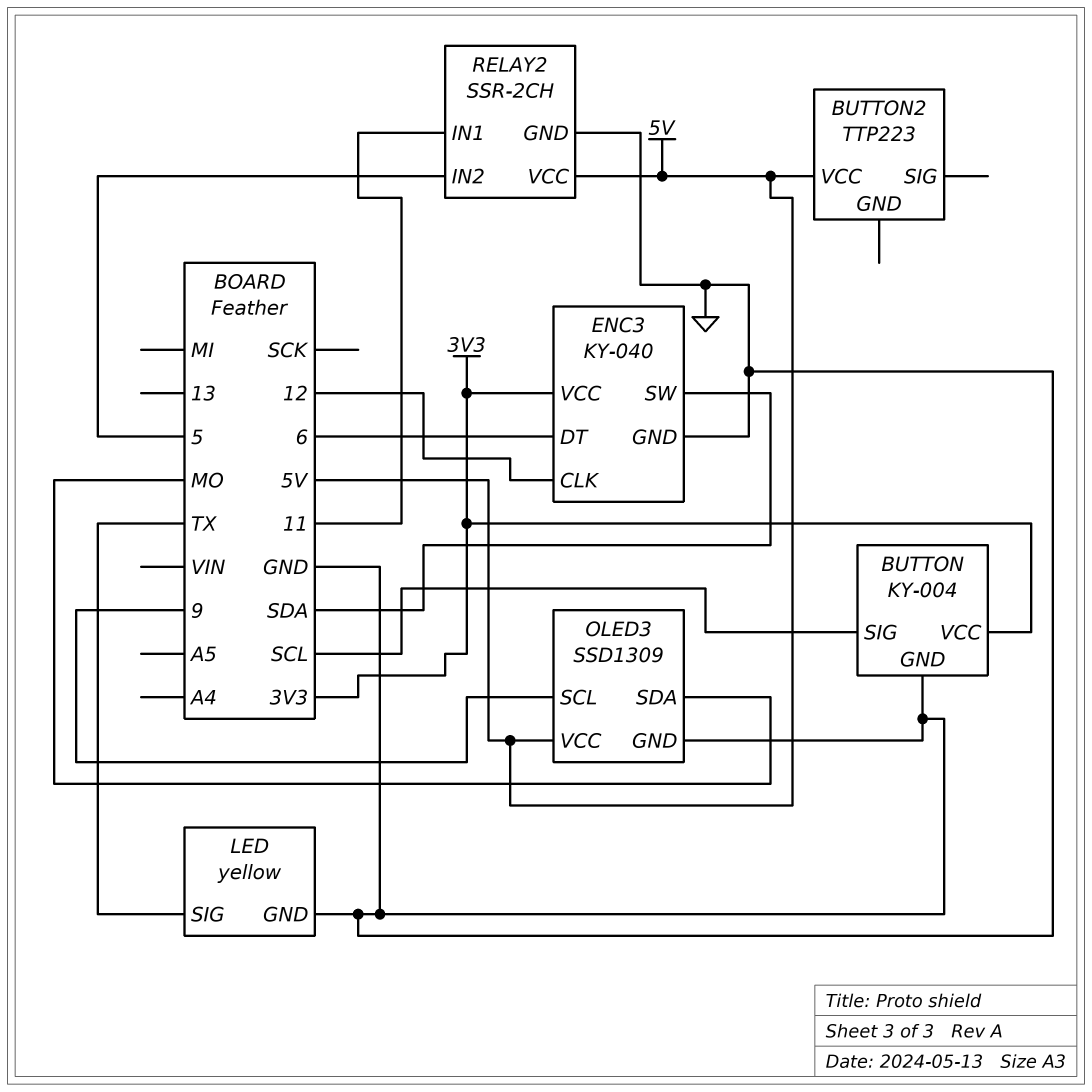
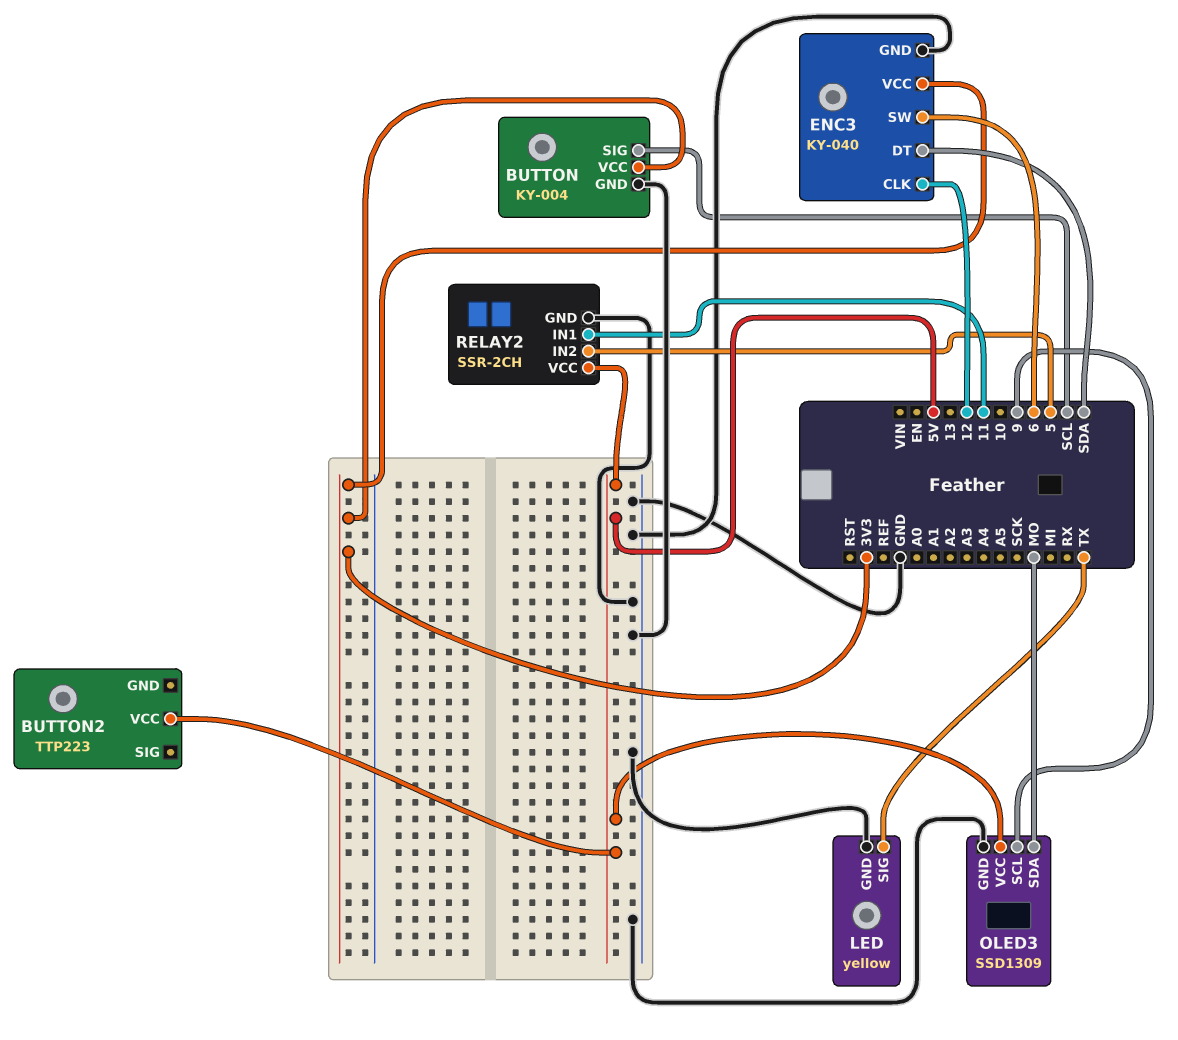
ENC3 pin DT: 6 -> SDA
ENC3 pin SW: SDA -> 6

